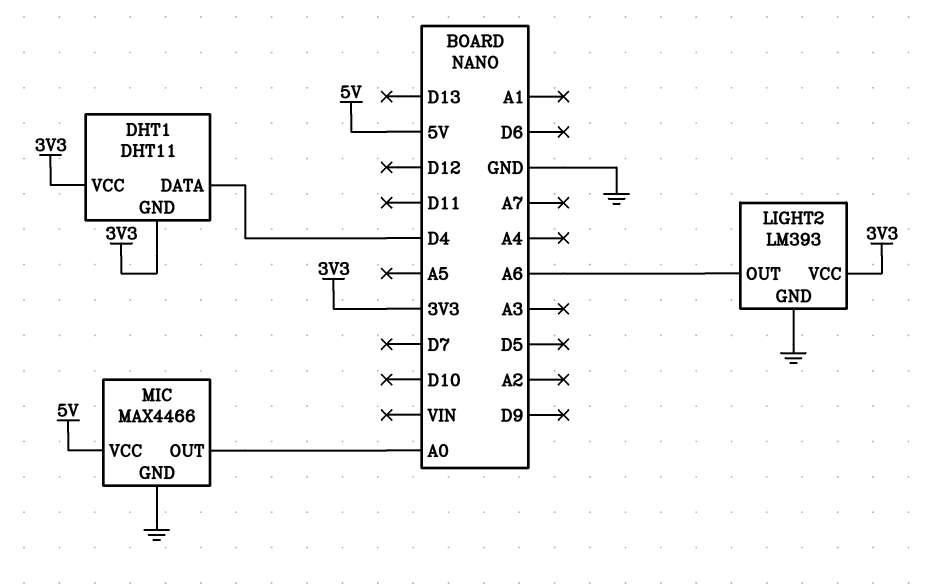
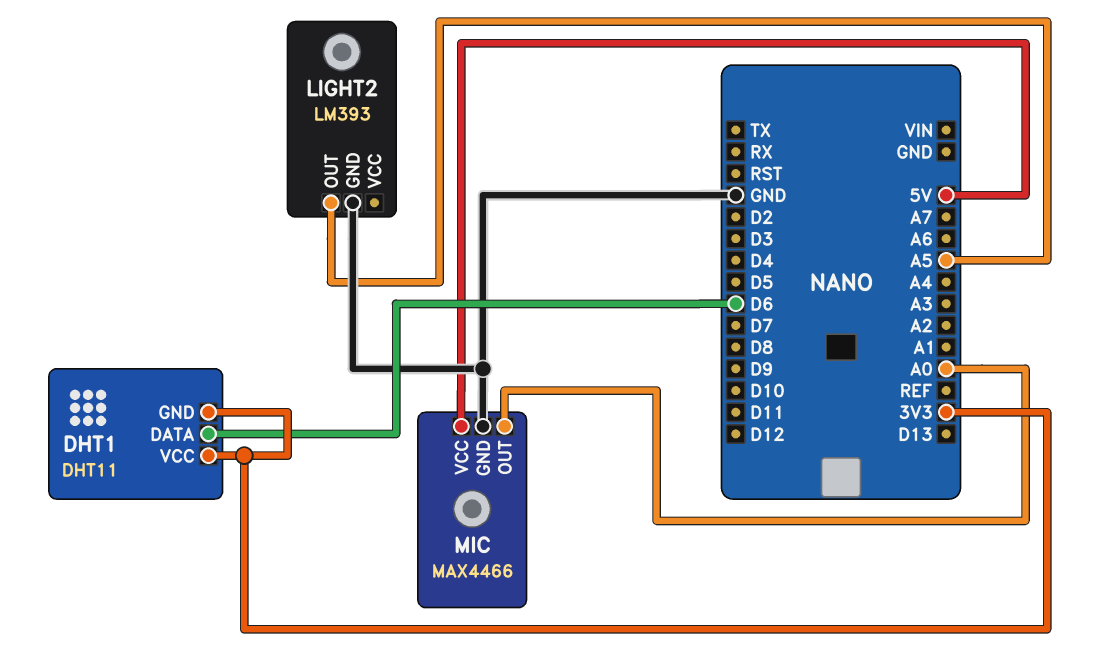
DHT1 pin DATA: D4 -> D6
LIGHT2 pin OUT: A6 -> A5
LIGHT2 pin VCC: 3V3 -> none

